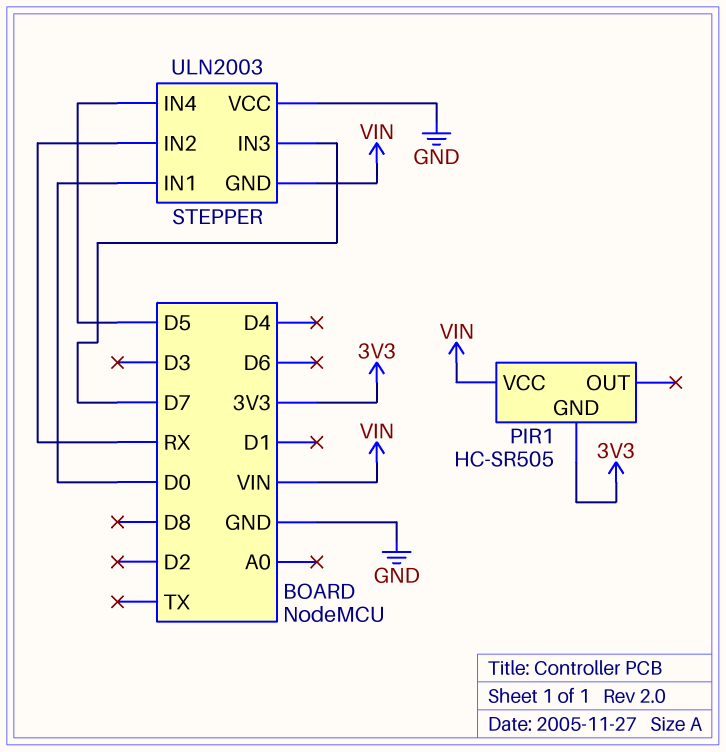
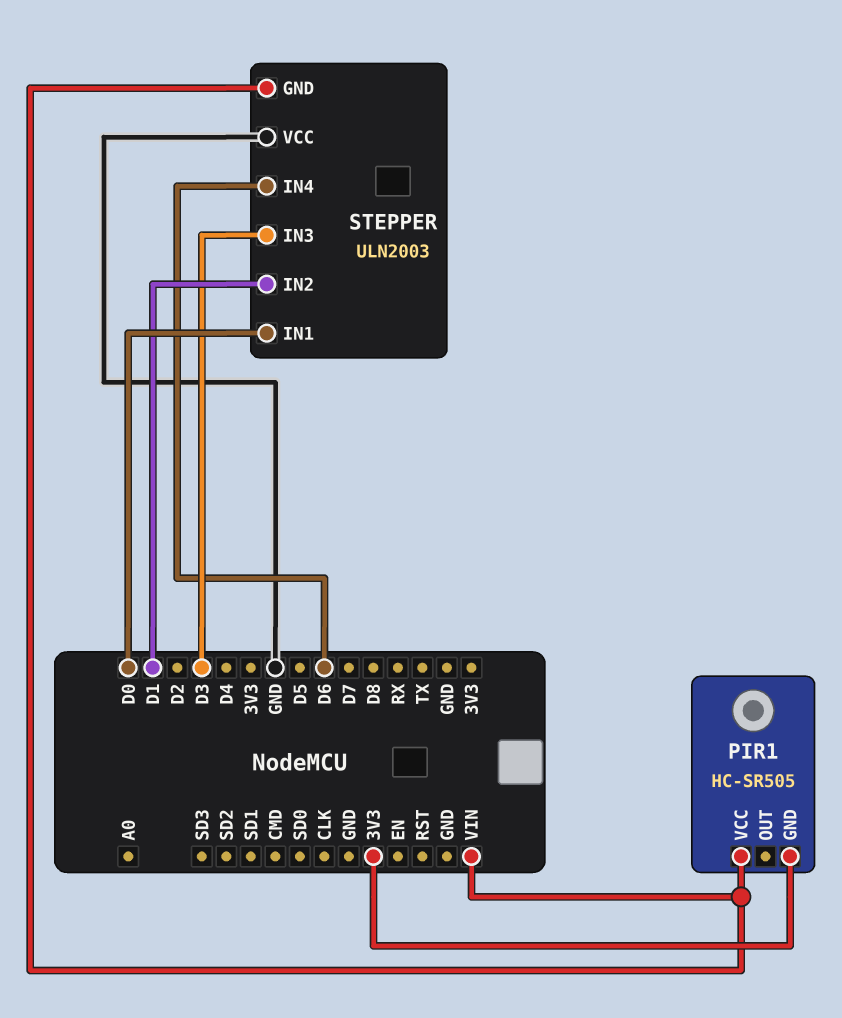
STEPPER pin IN2: RX -> D1
STEPPER pin IN3: D7 -> D3
STEPPER pin IN4: D5 -> D6

